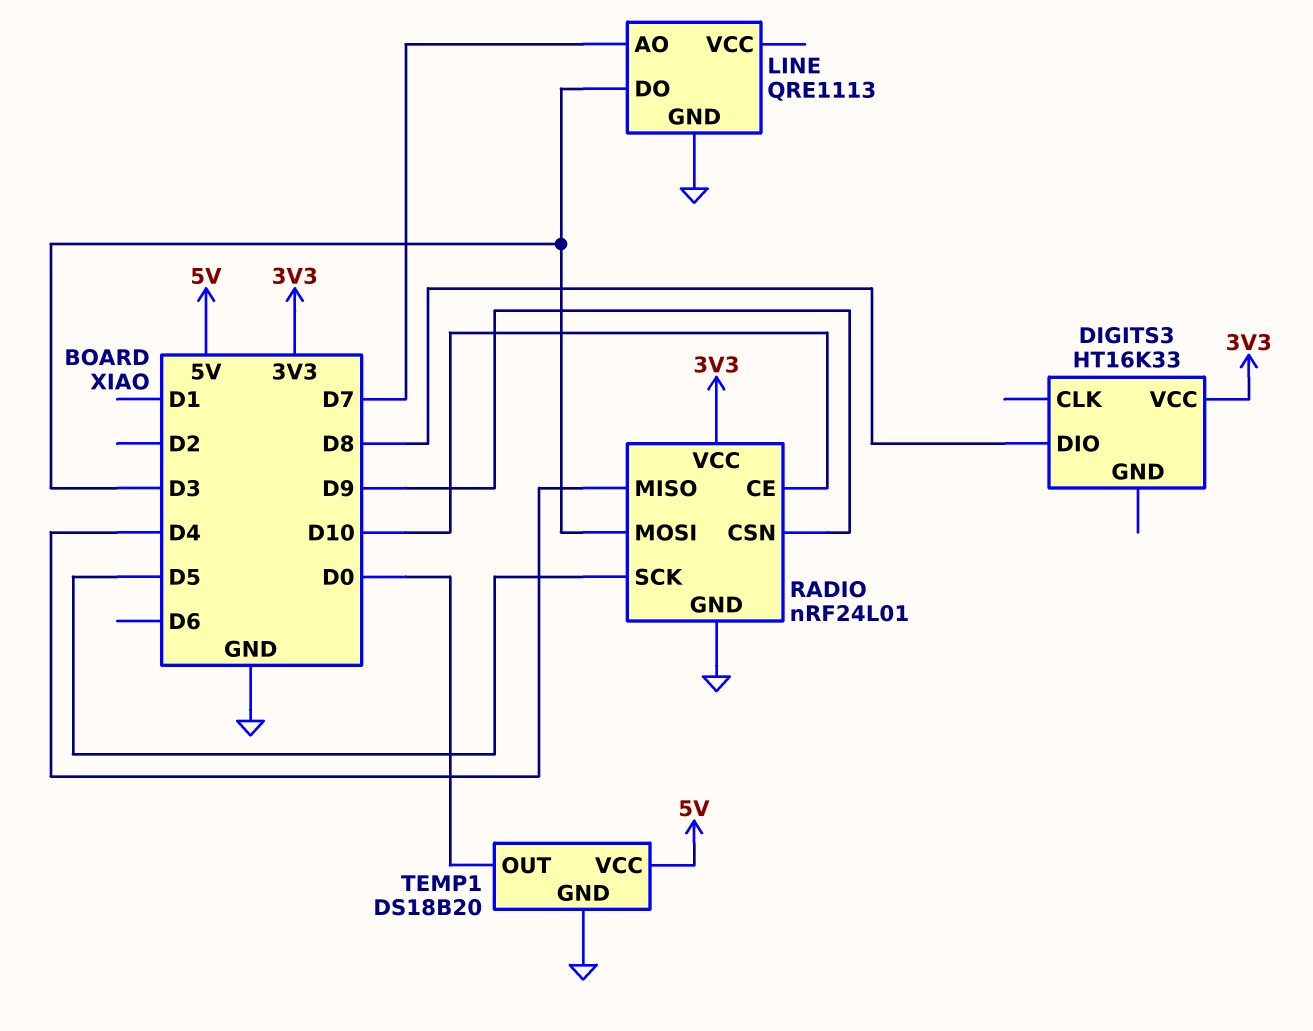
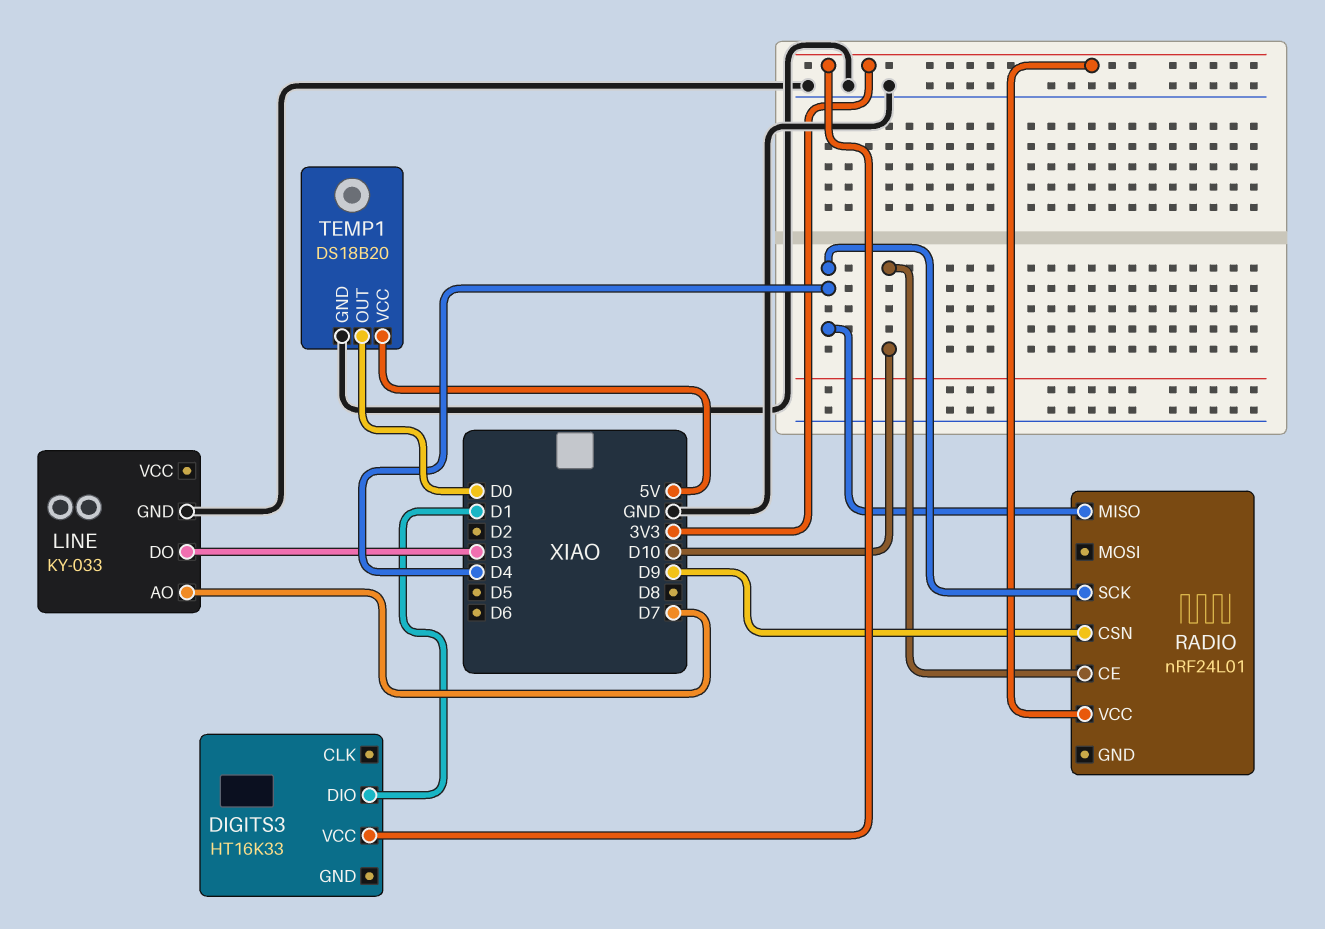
DIGITS3 pin DIO: D8 -> D1
LINE: QRE1113 -> KY-033
RADIO pin GND: GND -> none
RADIO pin MOSI: D3 -> none
RADIO pin SCK: D5 -> D4

